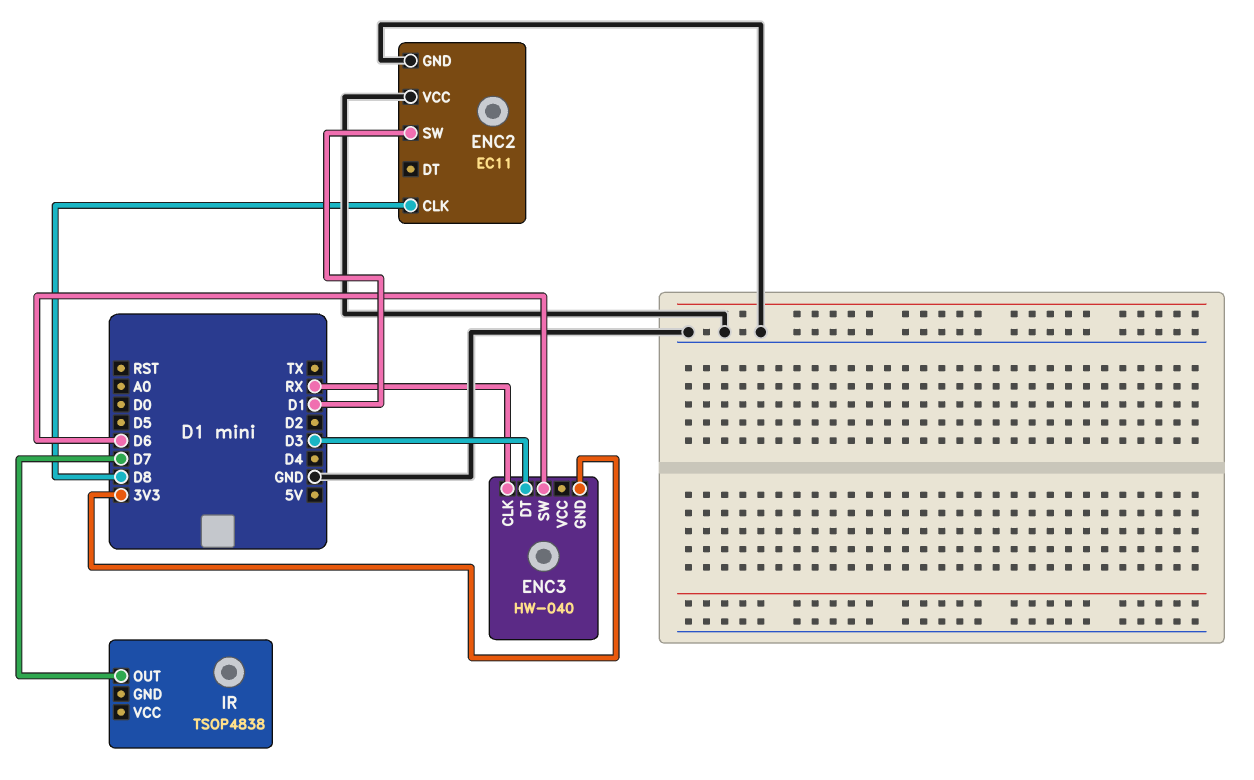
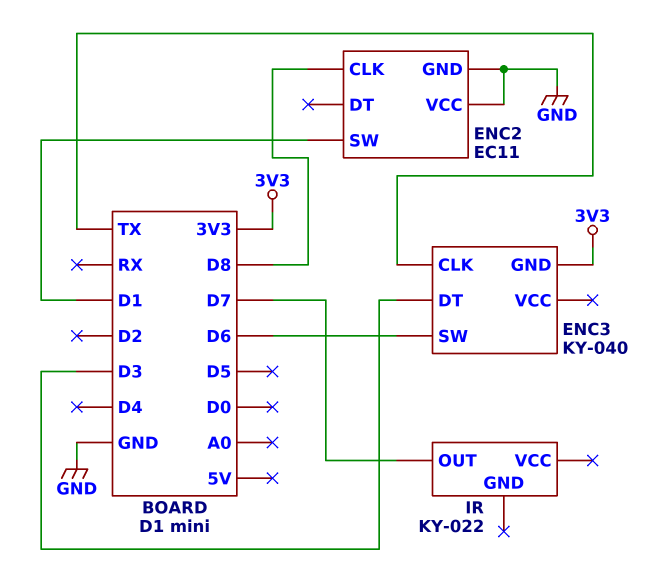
ENC3: HW-040 -> KY-040
ENC3 pin CLK: RX -> TX
IR: TSOP4838 -> KY-022

